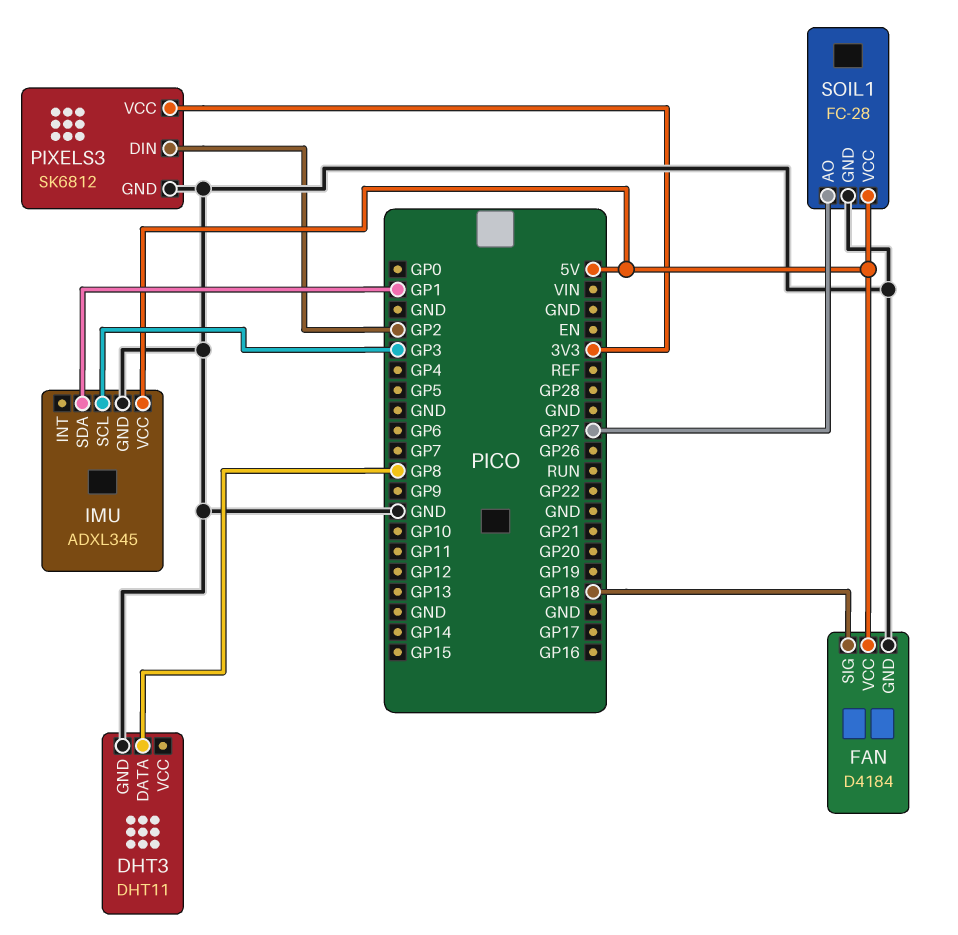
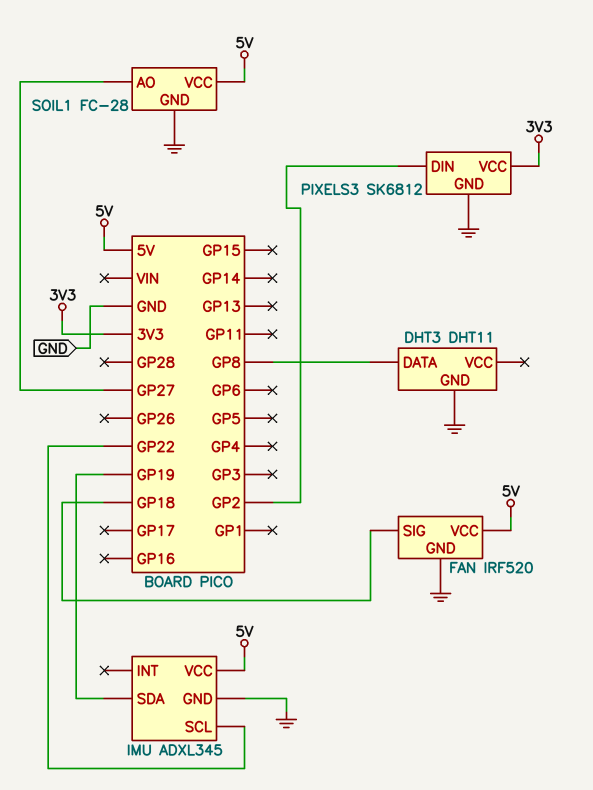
FAN: D4184 -> IRF520
IMU pin SCL: GP3 -> GP22
IMU pin SDA: GP1 -> GP19

